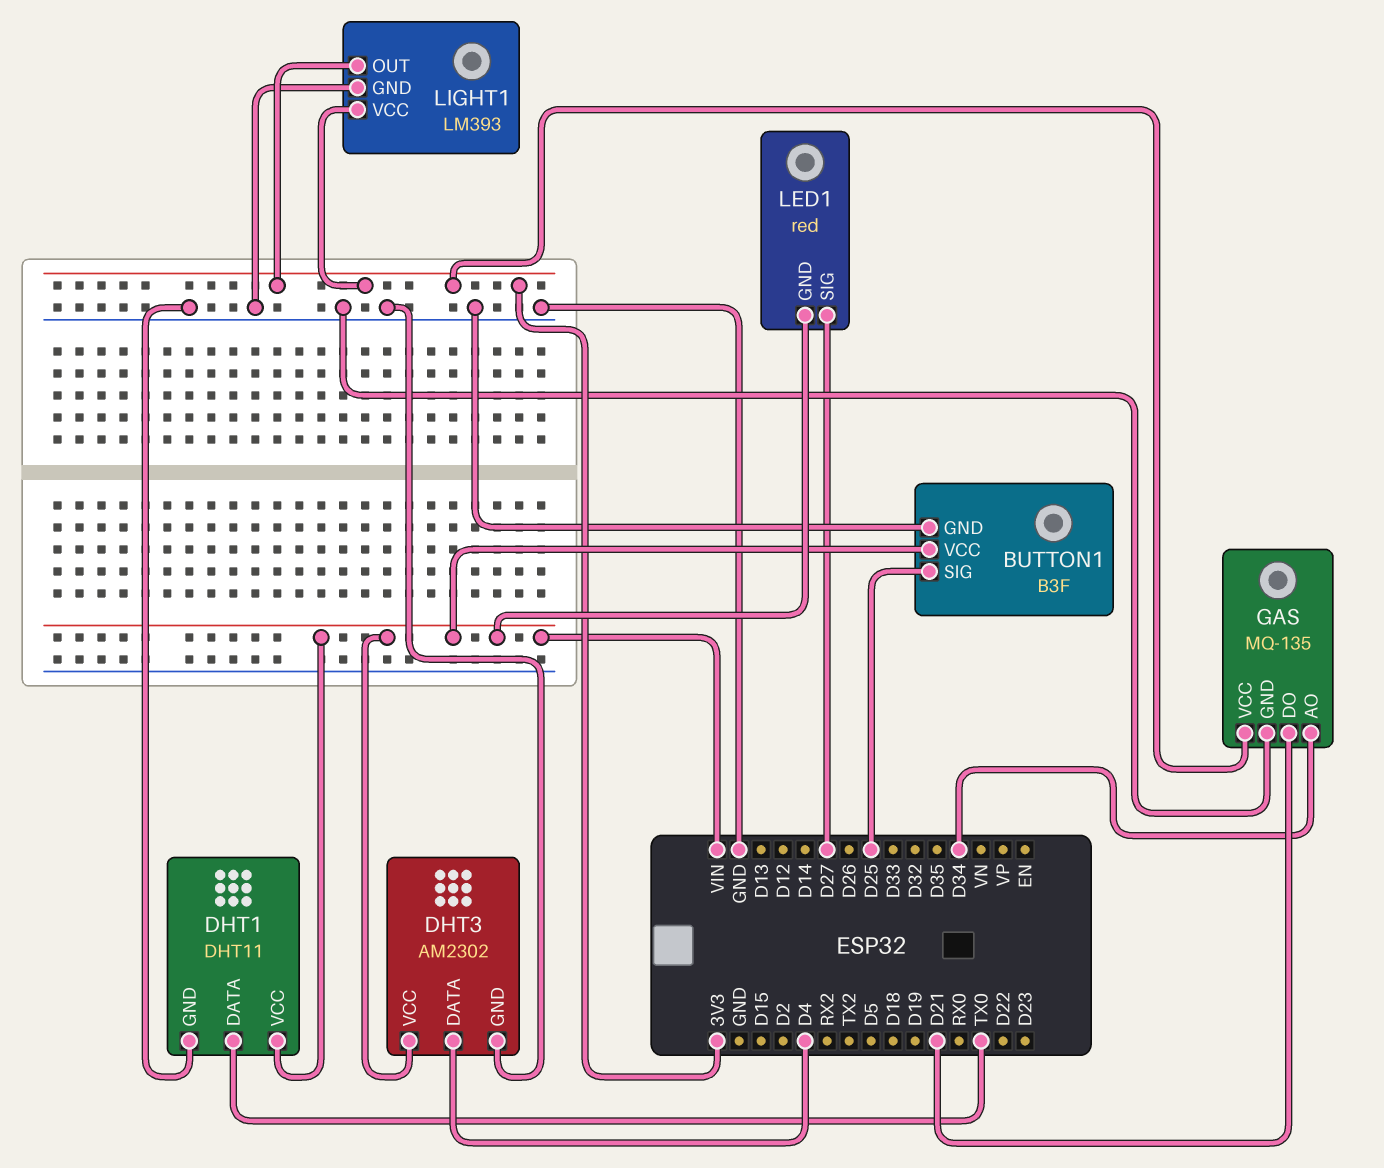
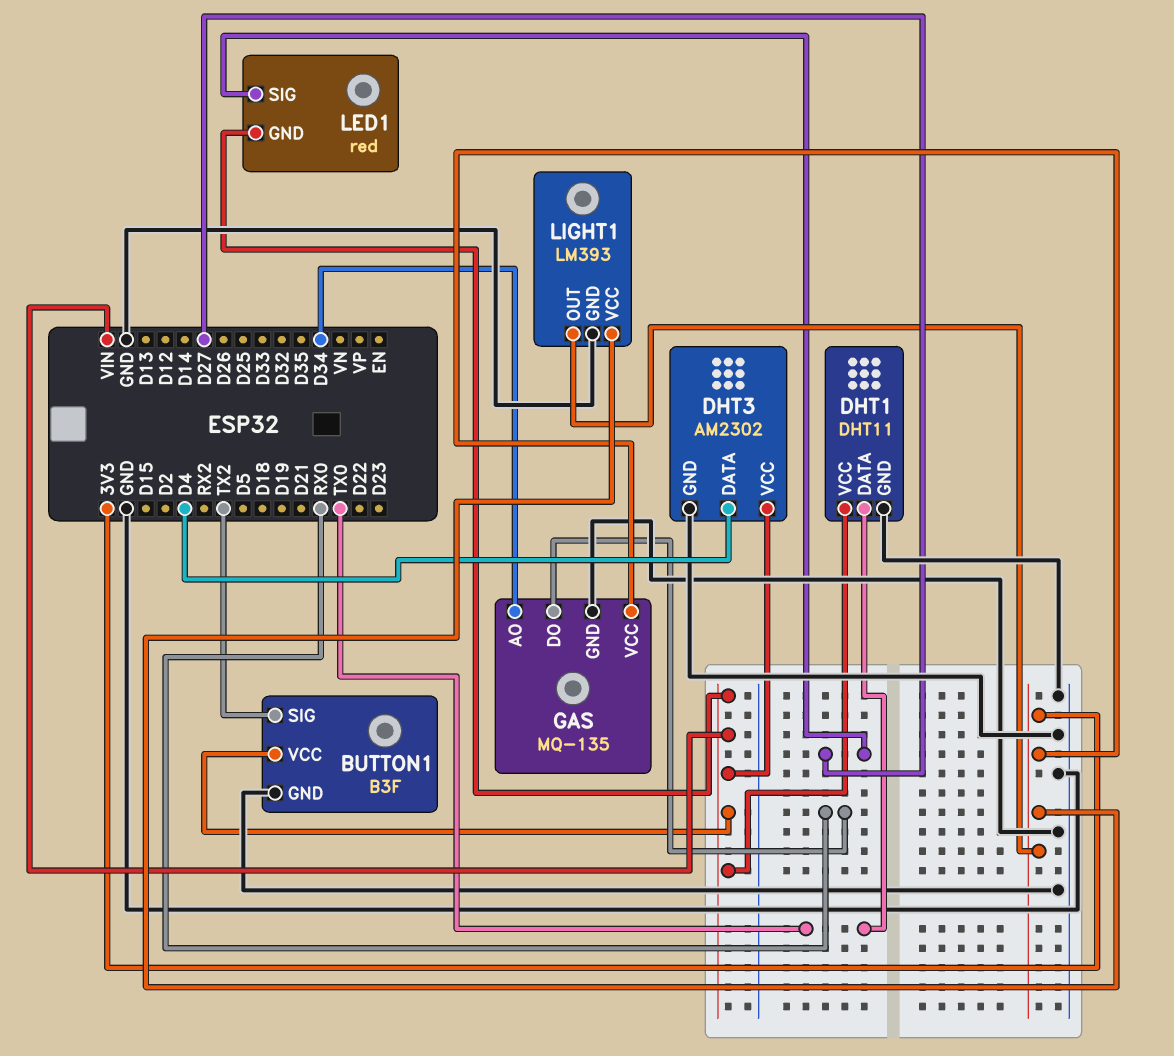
BUTTON1 pin SIG: D25 -> TX2
GAS pin DO: D21 -> RX0

